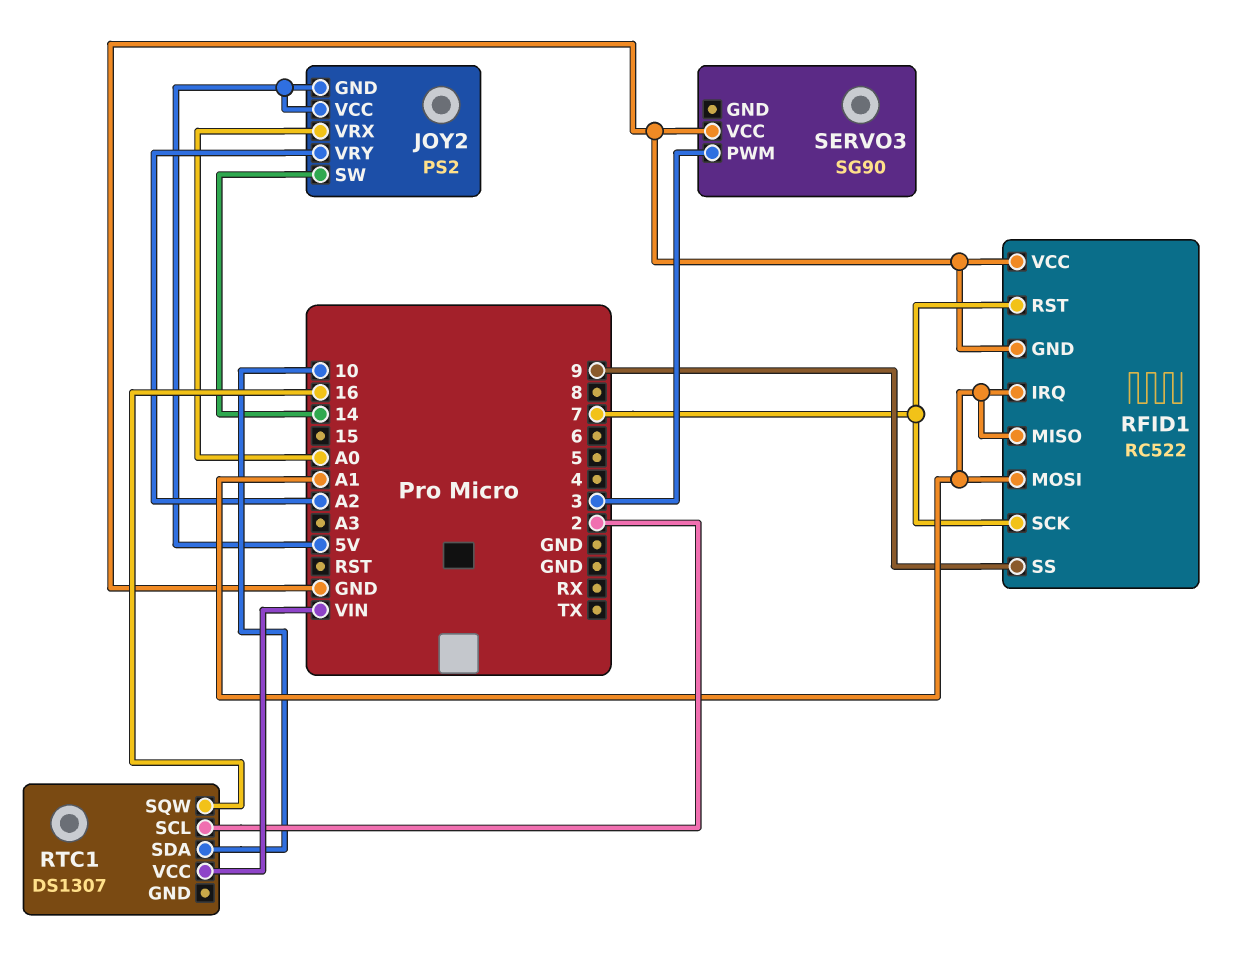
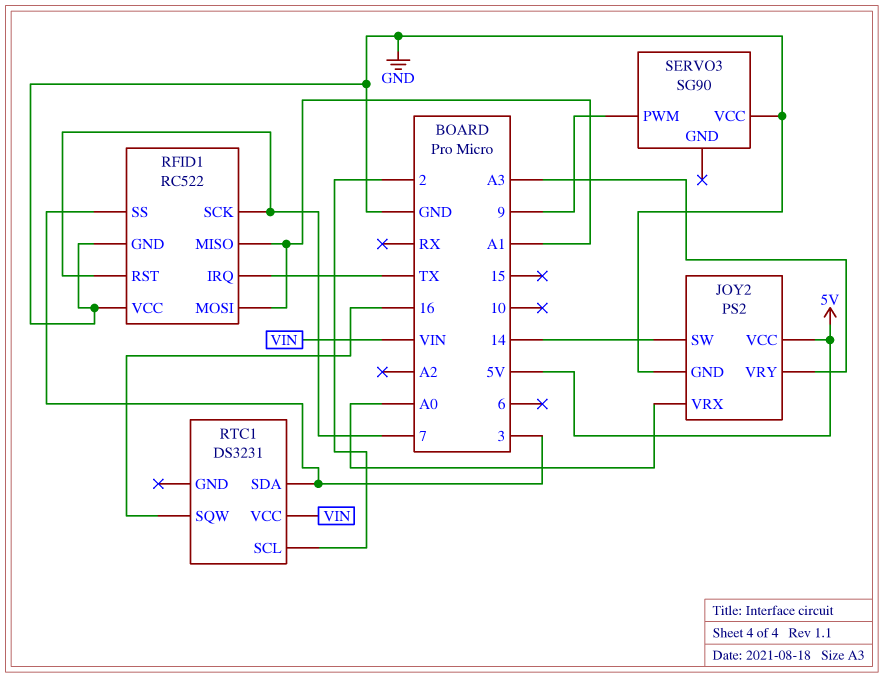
JOY2 pin GND: 5V -> GND
JOY2 pin VRY: A2 -> A3
RFID1 pin IRQ: A1 -> TX
RFID1 pin SS: 9 -> 3
RTC1: DS1307 -> DS3231
RTC1 pin SDA: 10 -> 3
SERVO3 pin PWM: 3 -> 9

